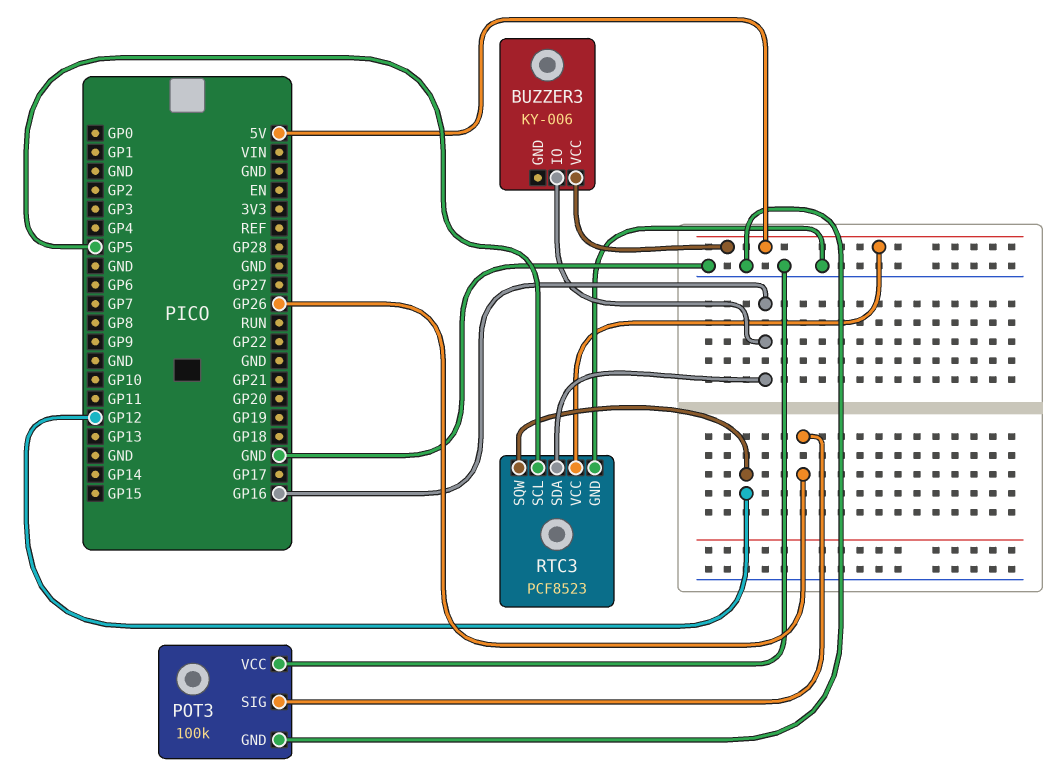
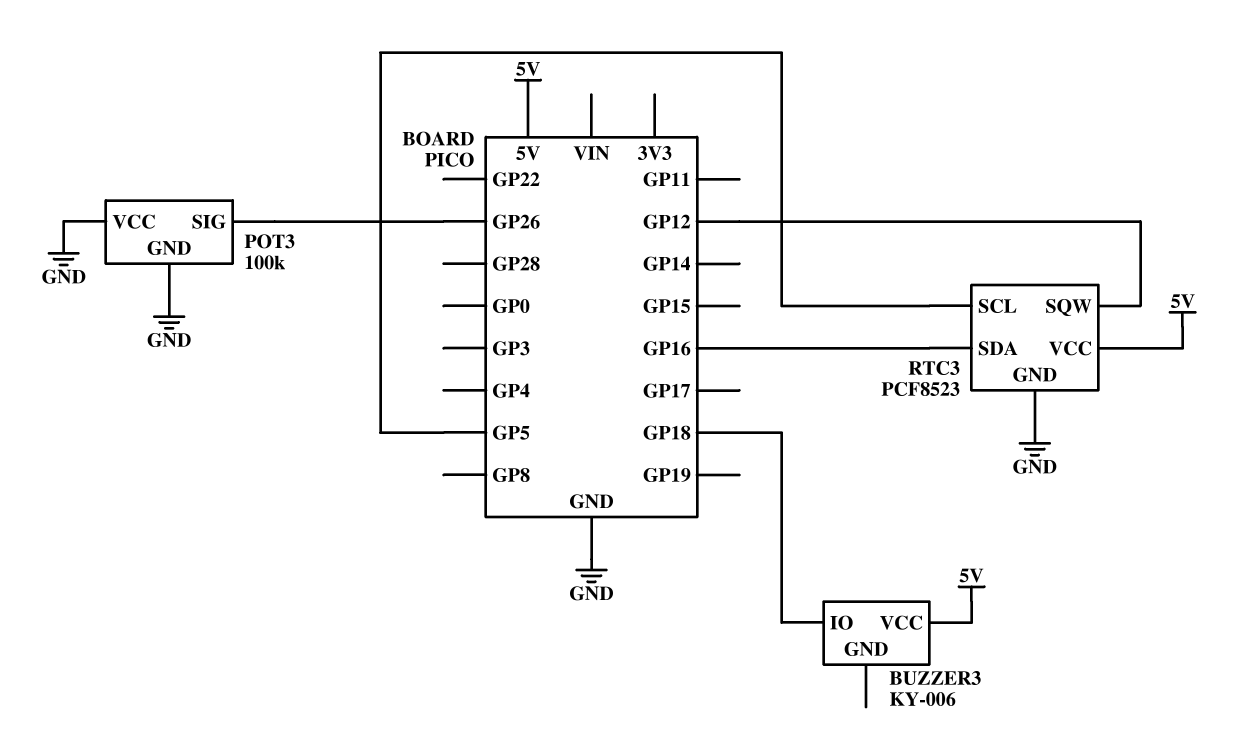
BUZZER3 pin IO: GP16 -> GP18

